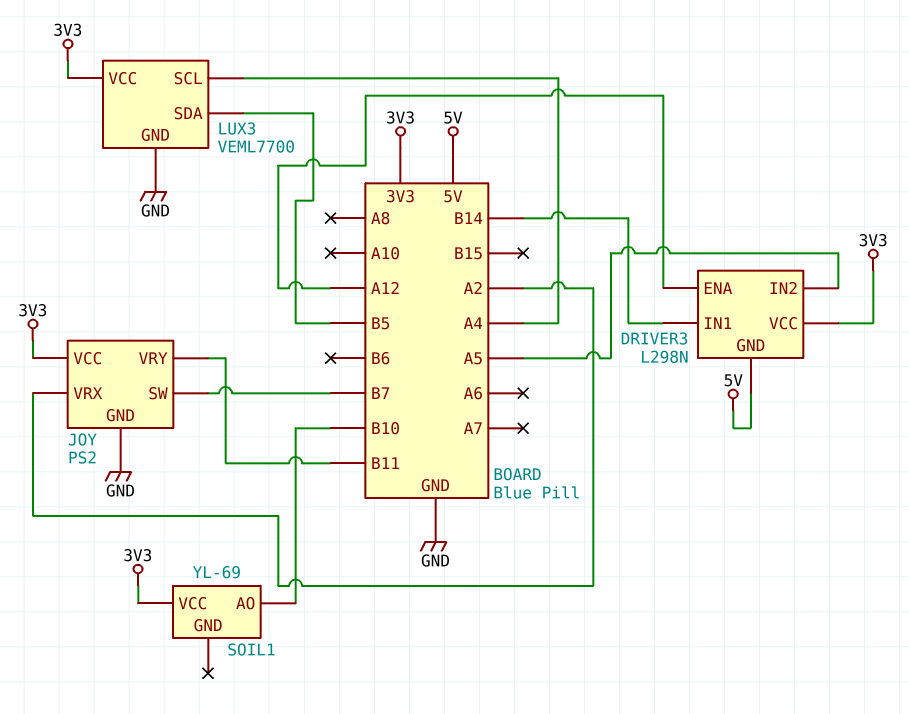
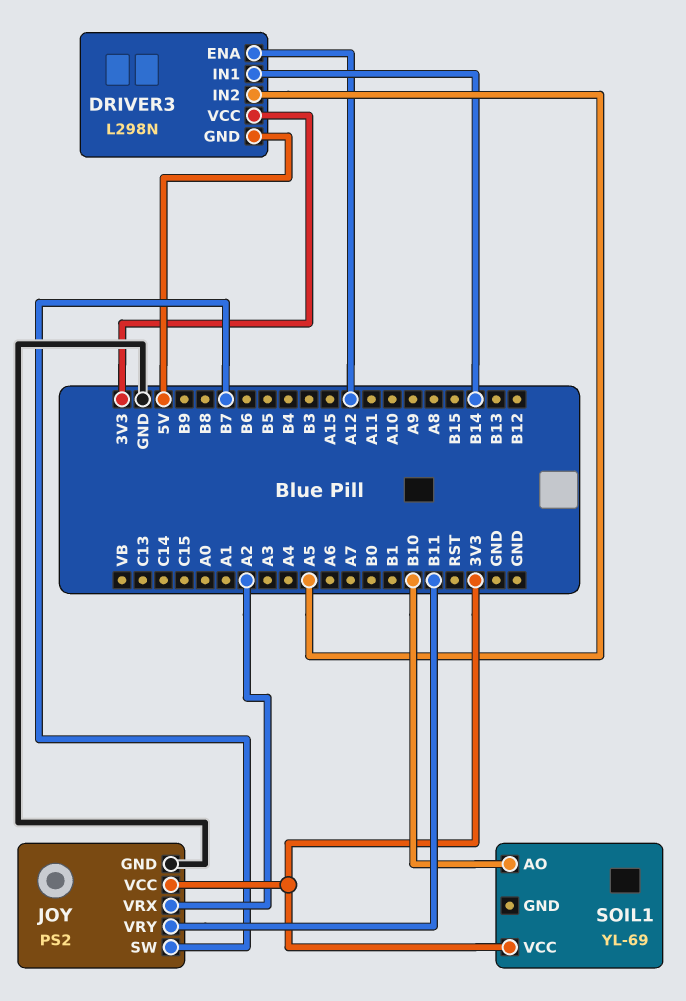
LUX3: VEML7700 -> none
LUX3 pin GND: GND -> none
LUX3 pin SCL: A4 -> none
LUX3 pin SDA: B5 -> none
LUX3 pin VCC: 3V3 -> none

